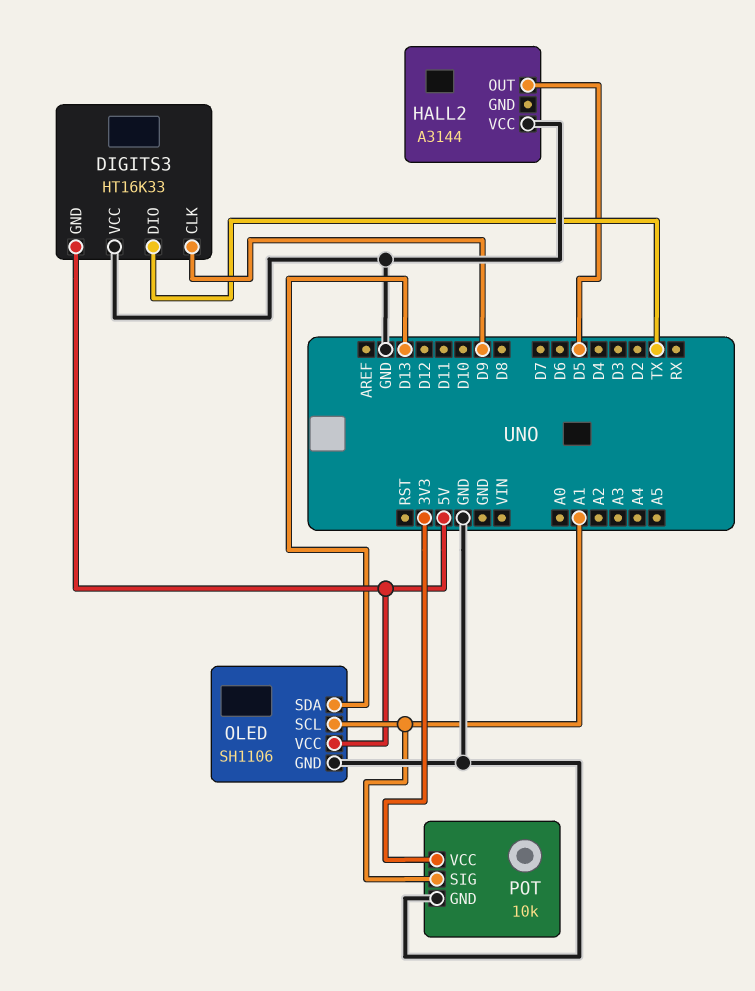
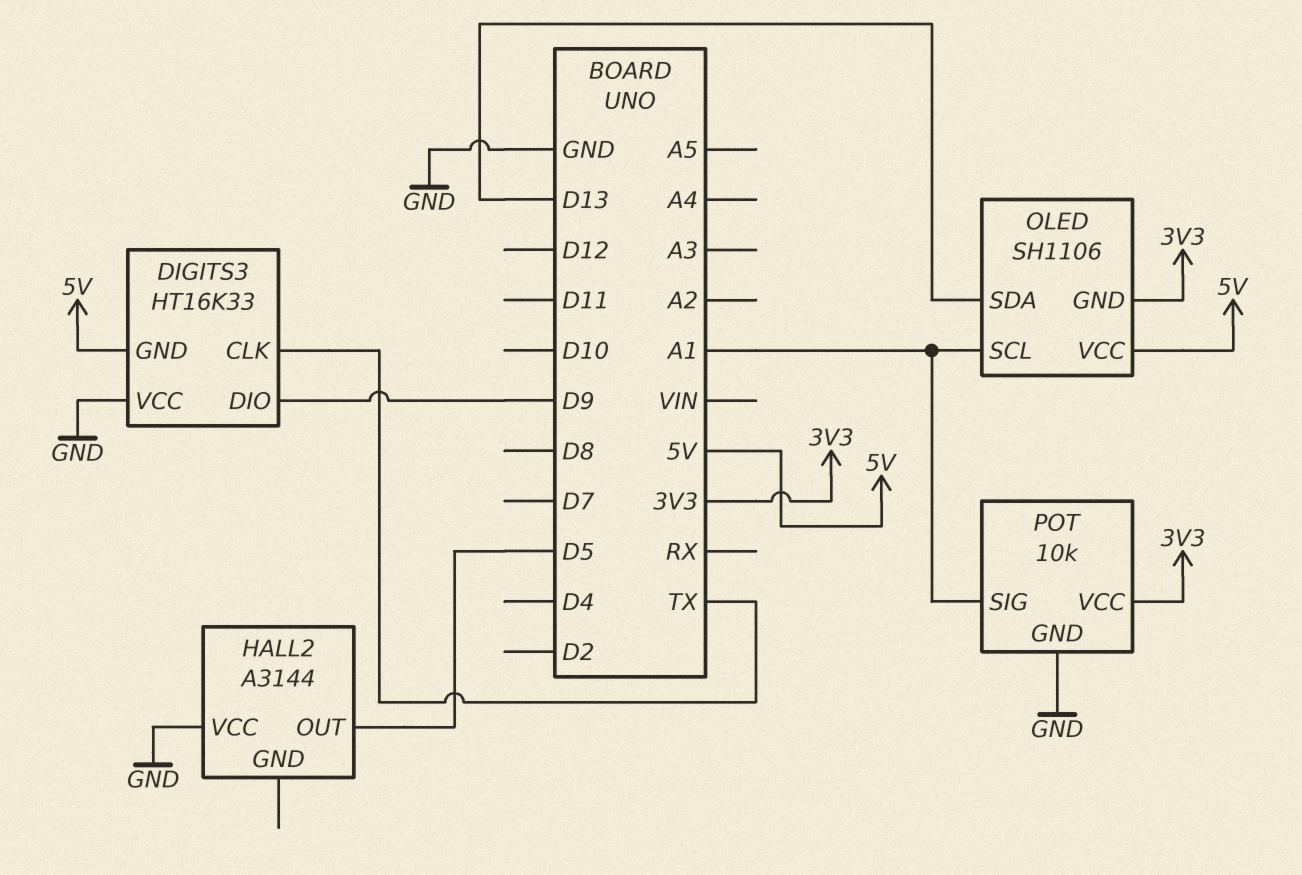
DIGITS3 pin CLK: D9 -> TX
DIGITS3 pin DIO: TX -> D9
OLED pin GND: GND -> 3V3

